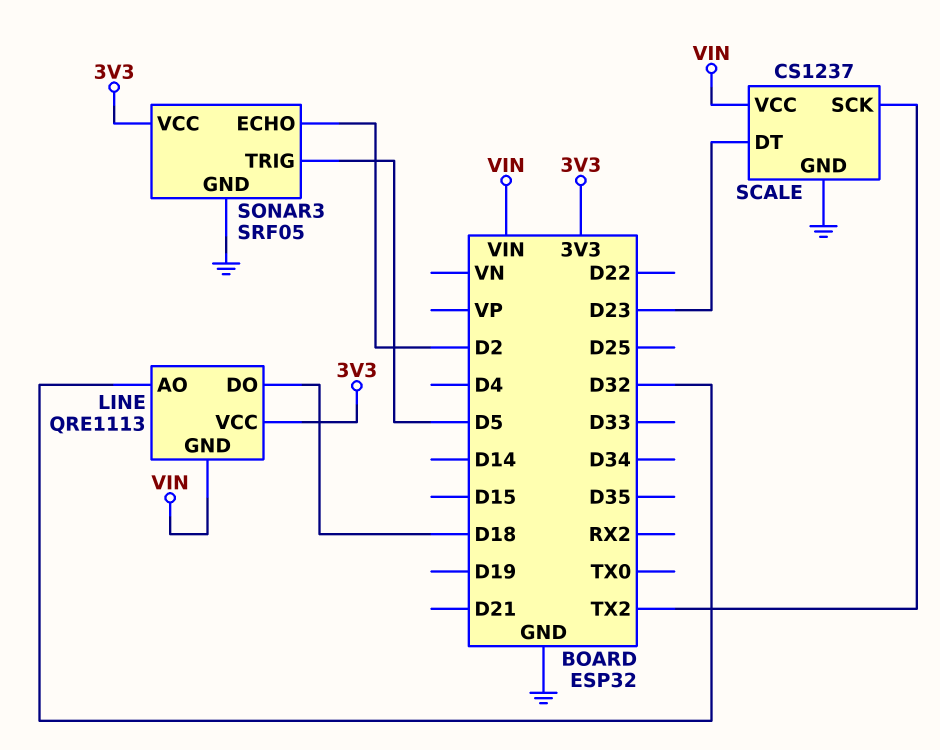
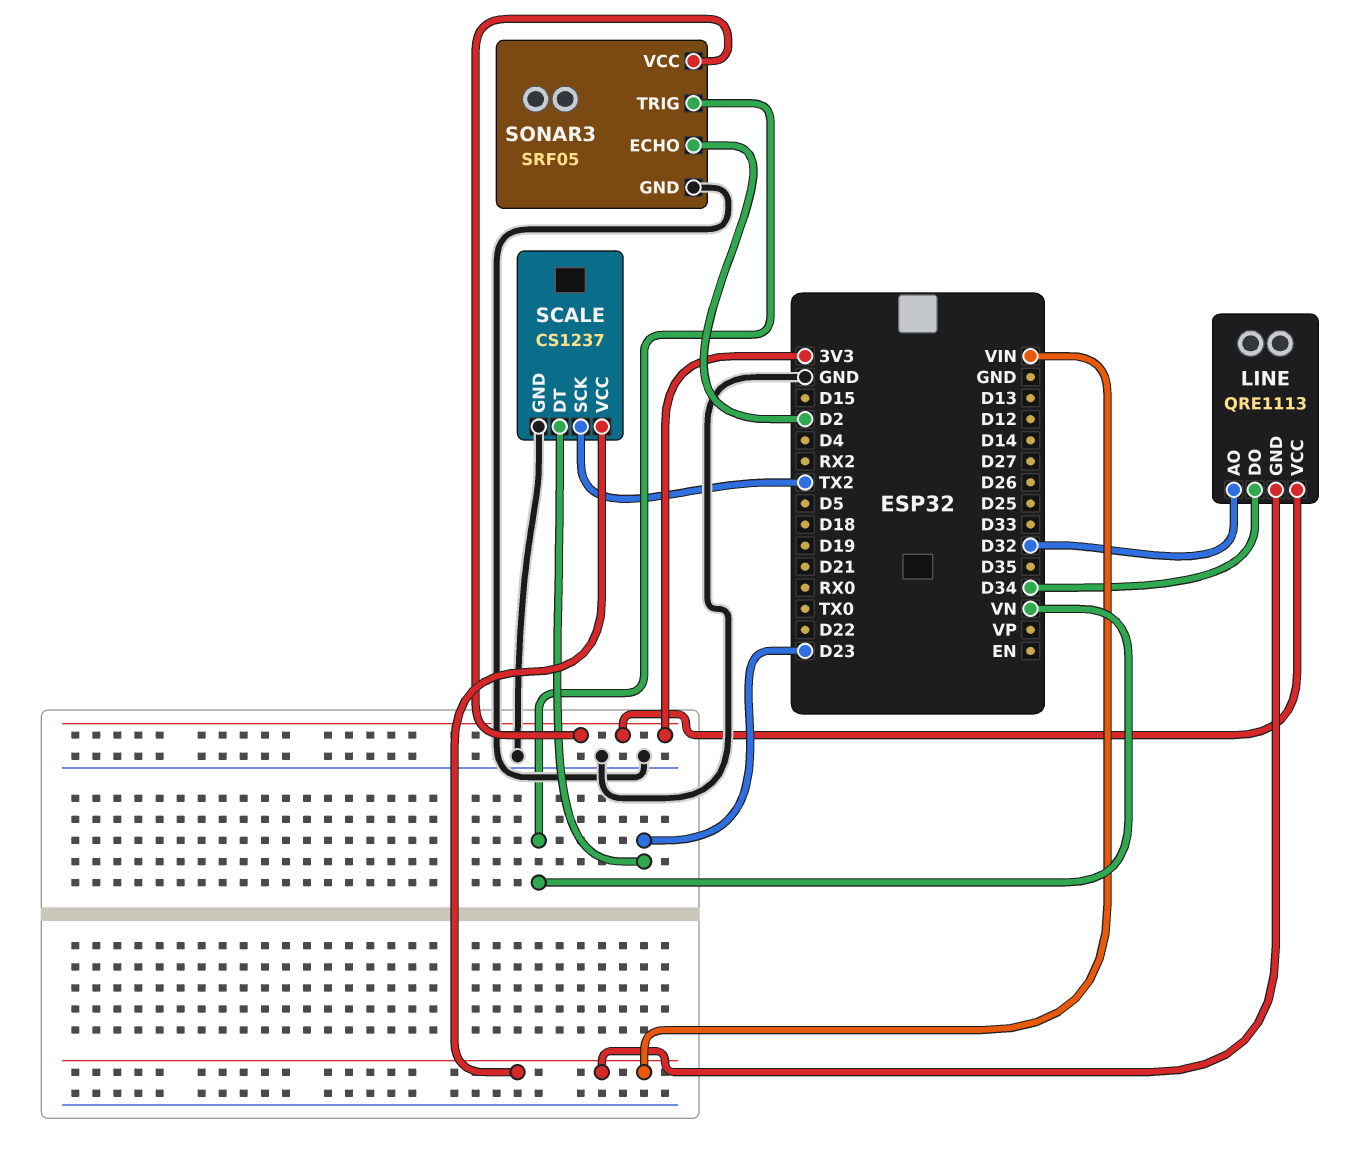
LINE pin DO: D18 -> D34
SONAR3 pin TRIG: D5 -> VN

